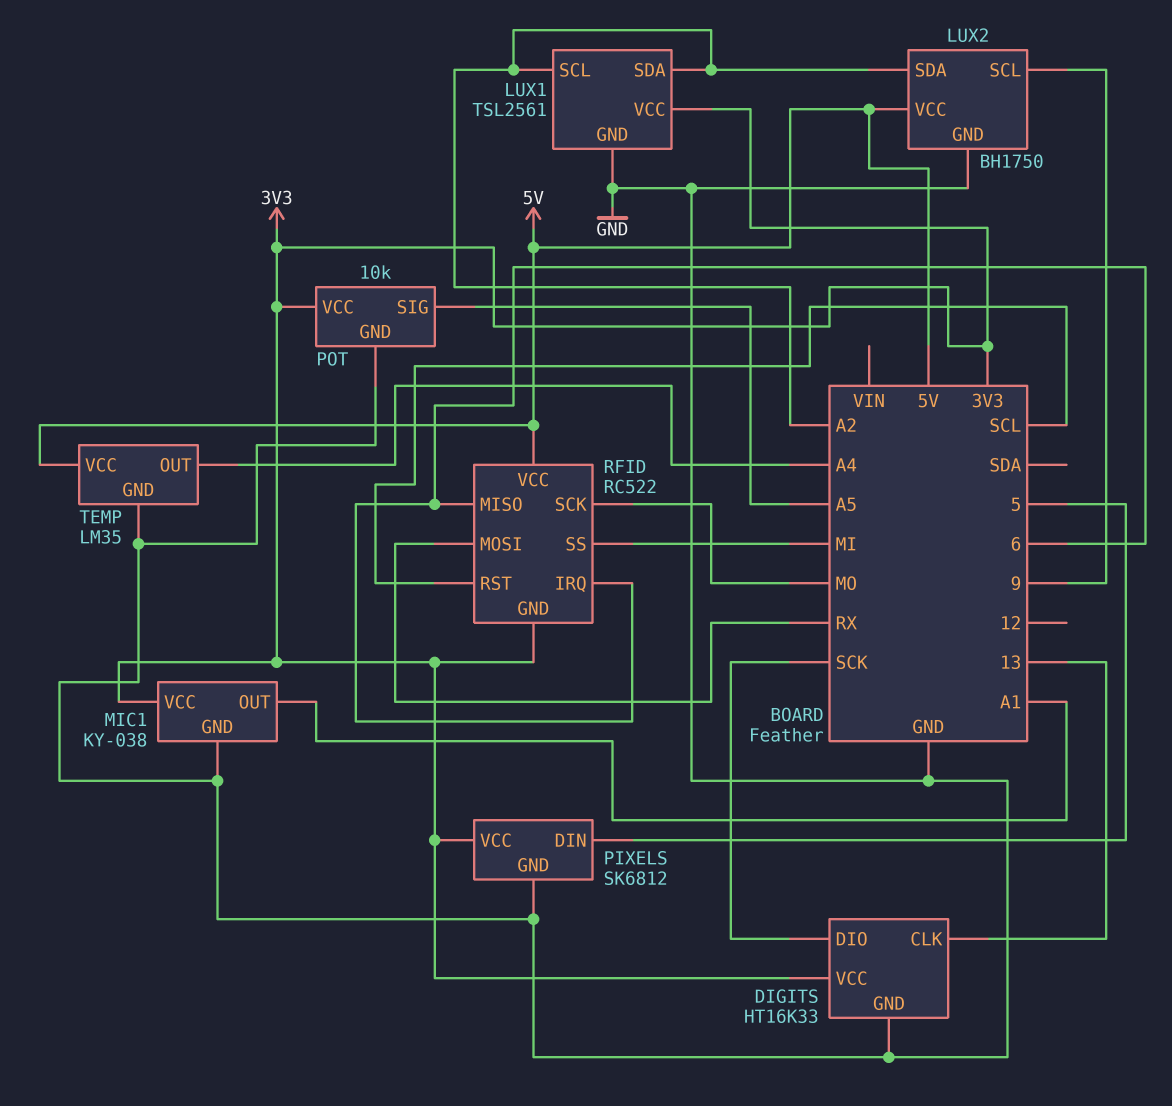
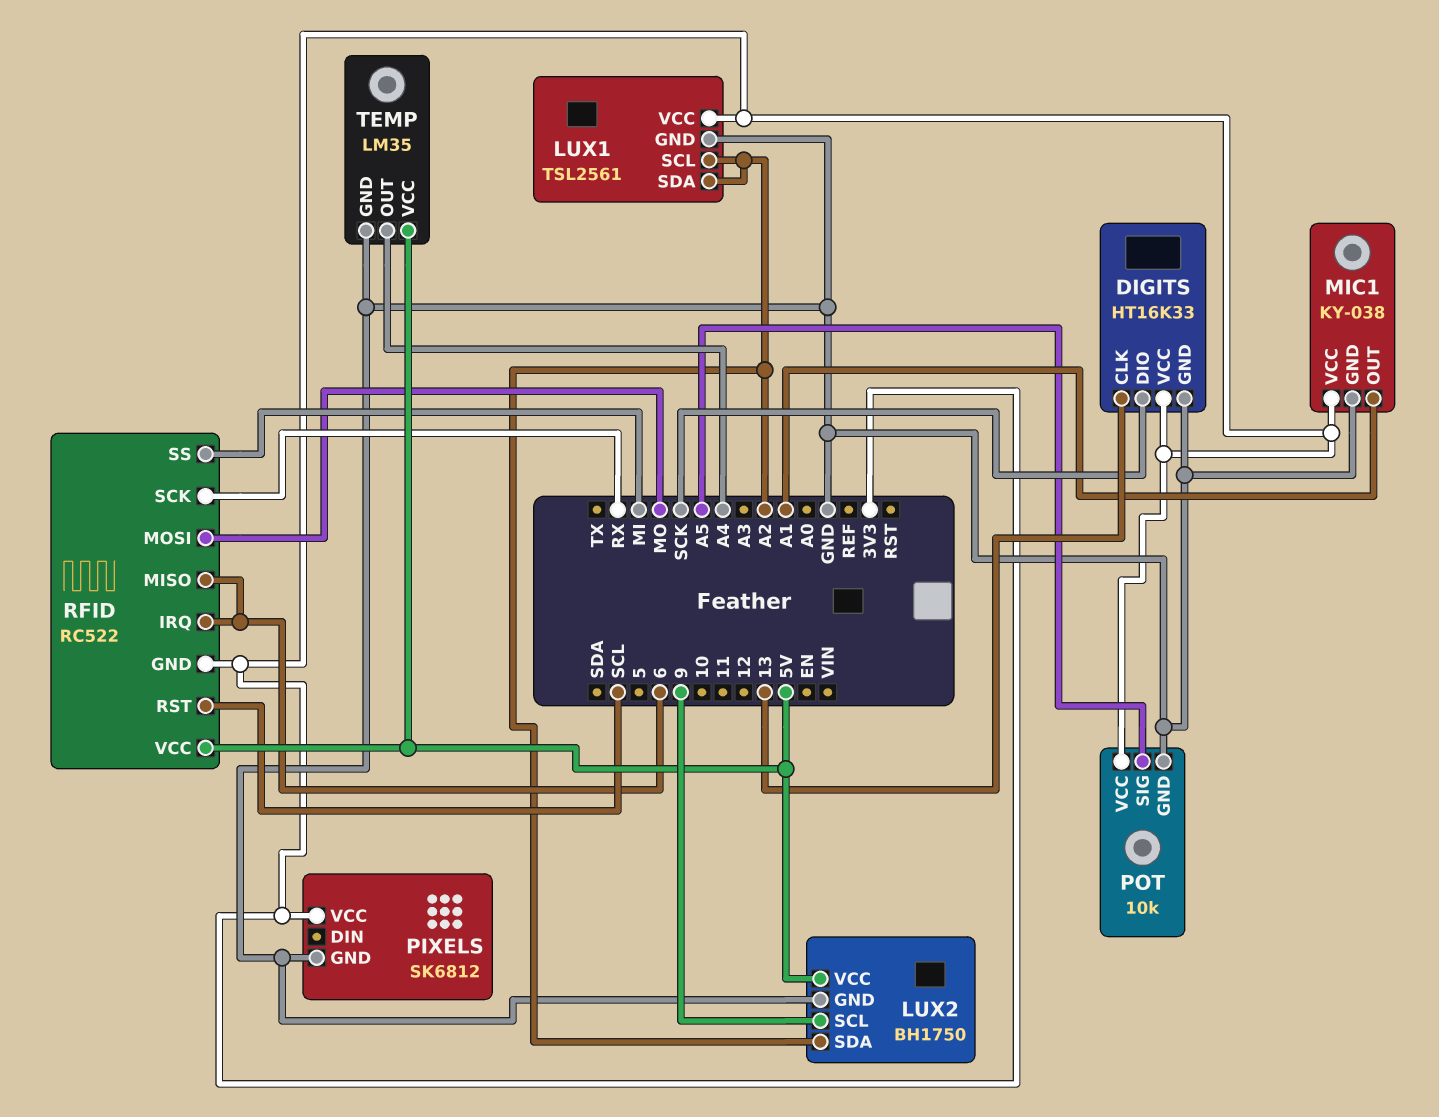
PIXELS pin DIN: 5 -> none
RFID pin MOSI: RX -> MO
RFID pin SCK: MO -> RX

